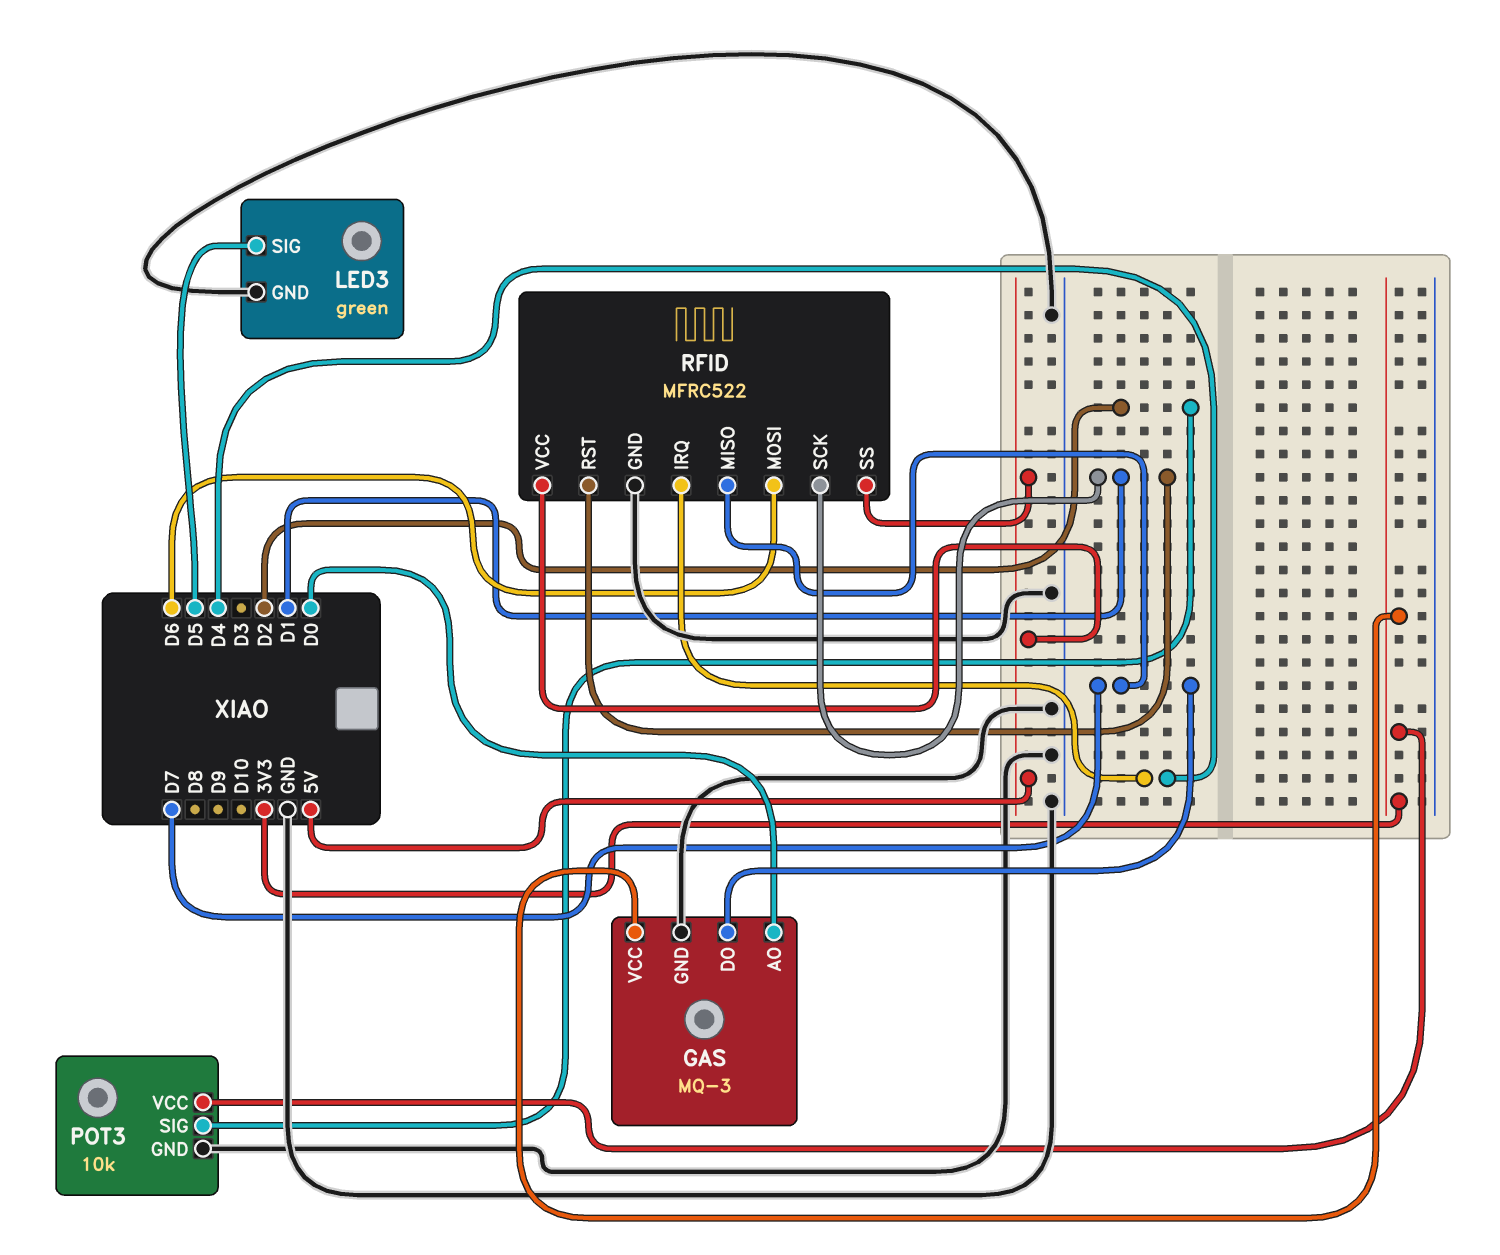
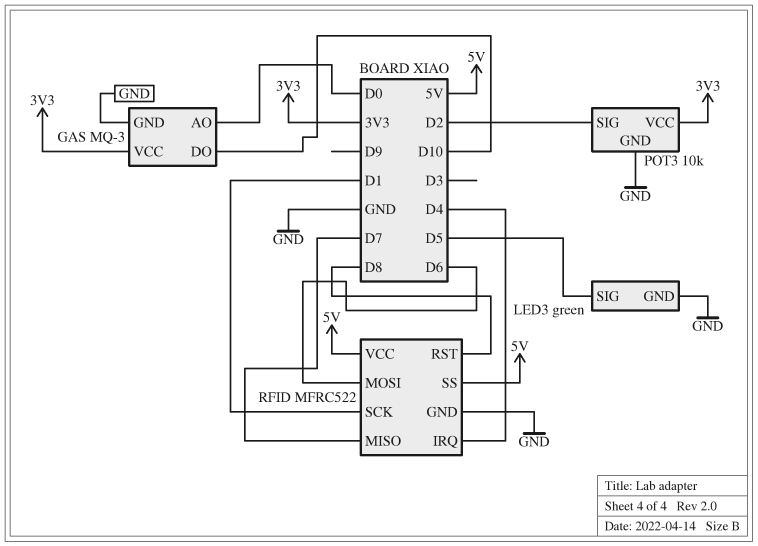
GAS pin DO: D7 -> D10
RFID pin RST: D1 -> D8

